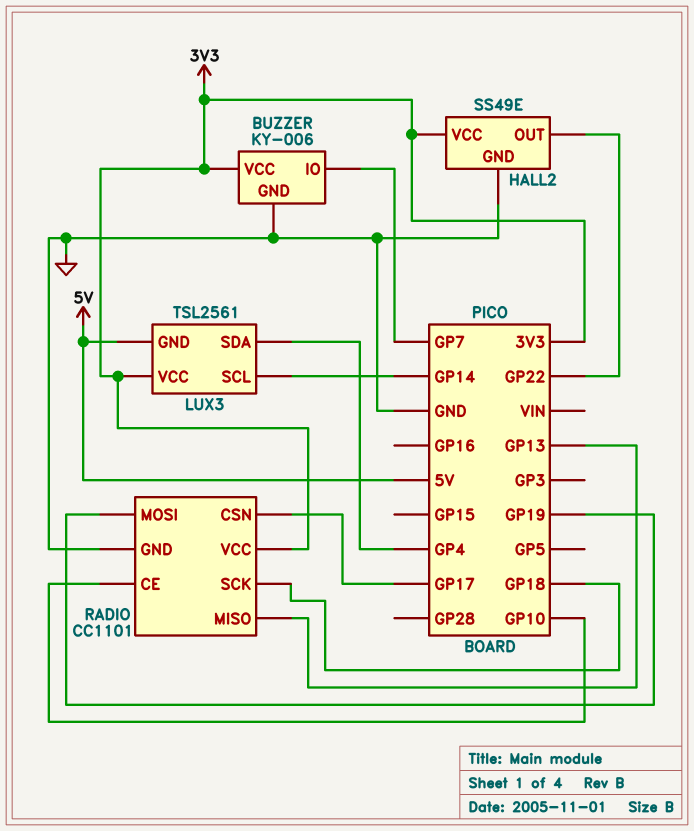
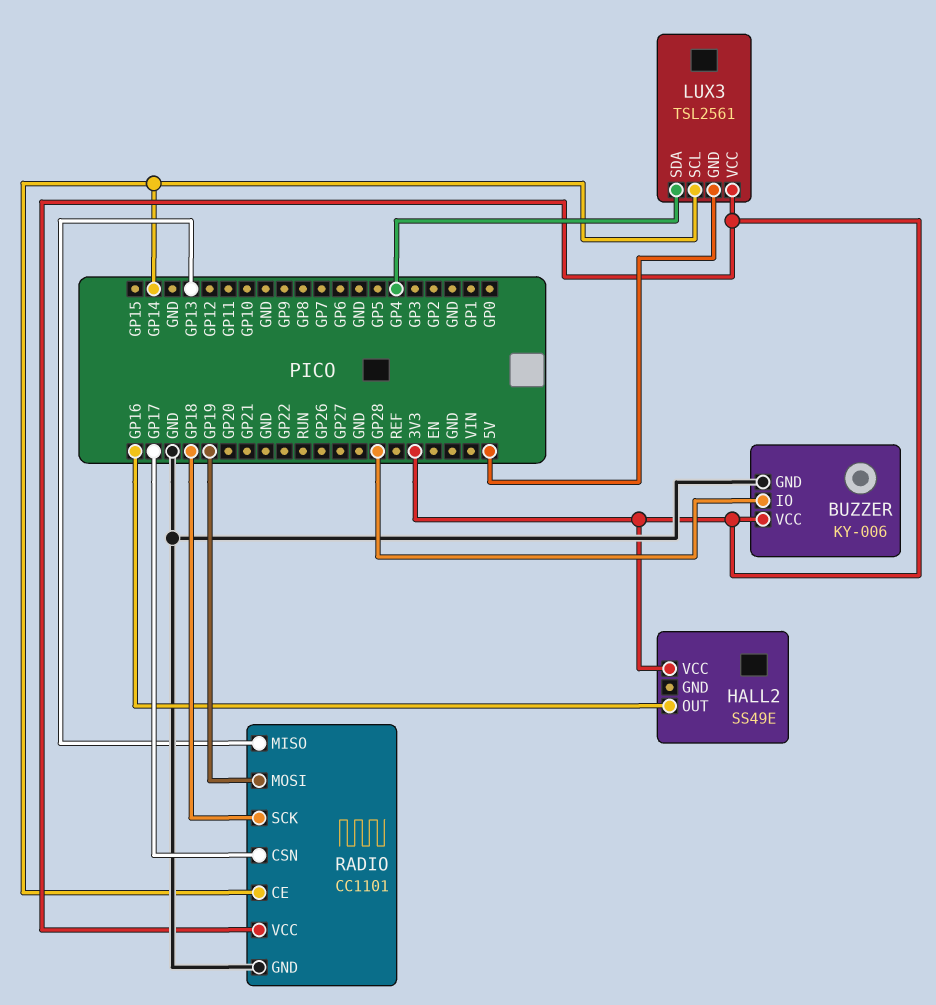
BUZZER pin IO: GP7 -> GP28
HALL2 pin GND: GND -> none
HALL2 pin OUT: GP22 -> GP16
RADIO pin CE: GP10 -> GP14

